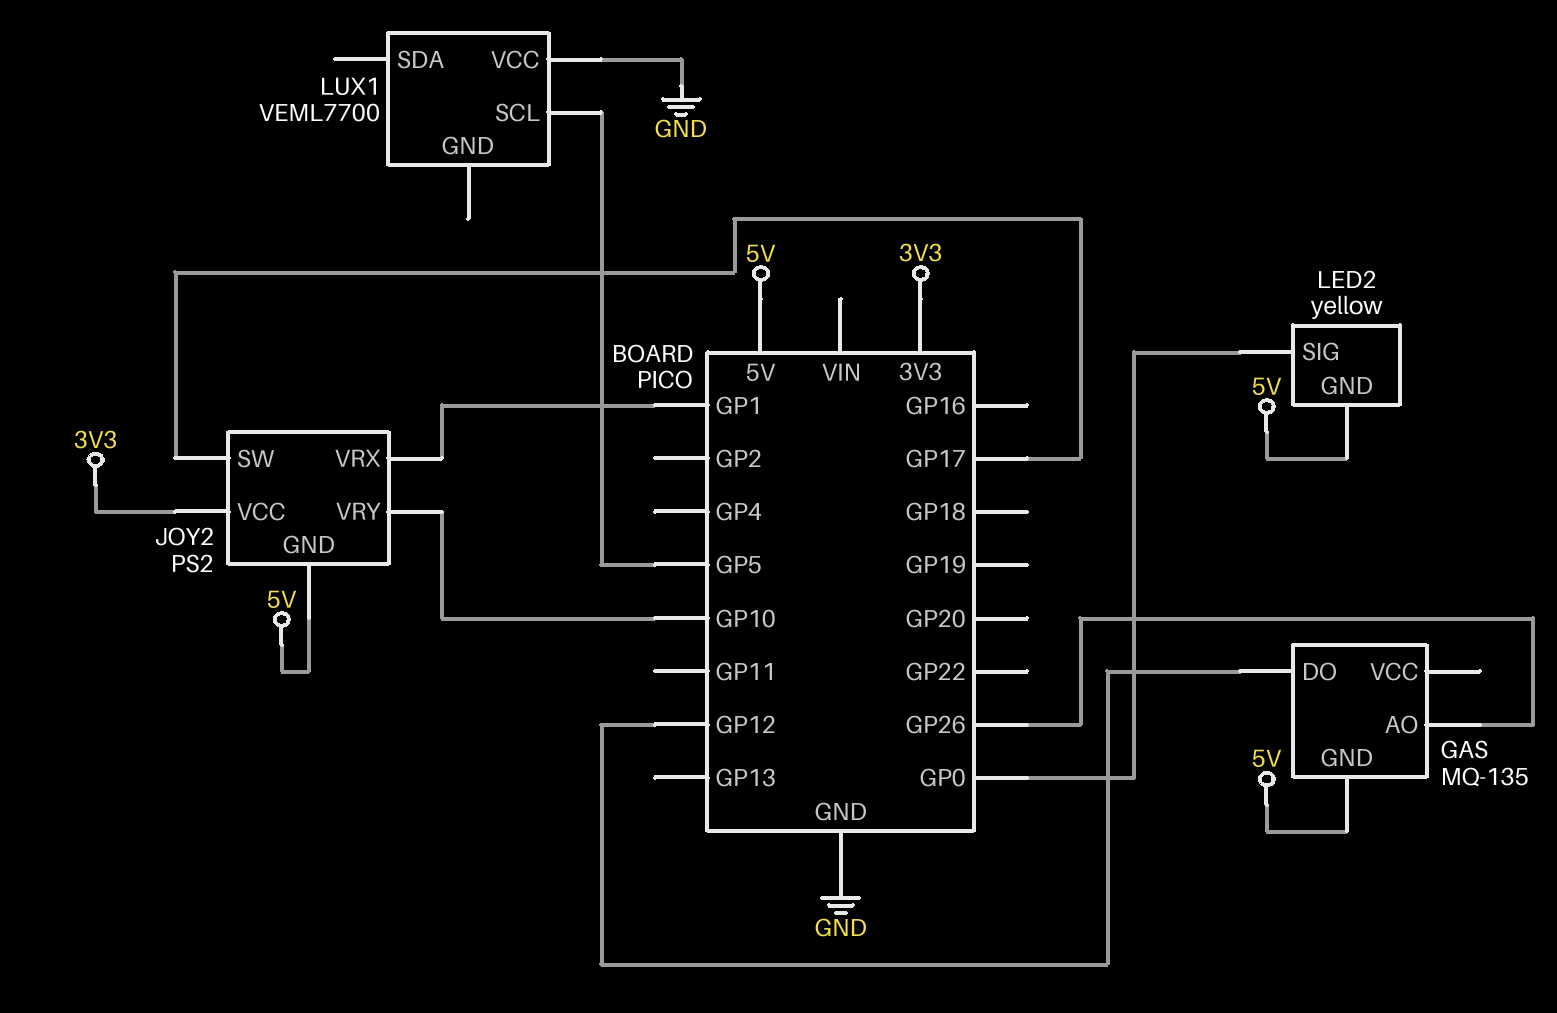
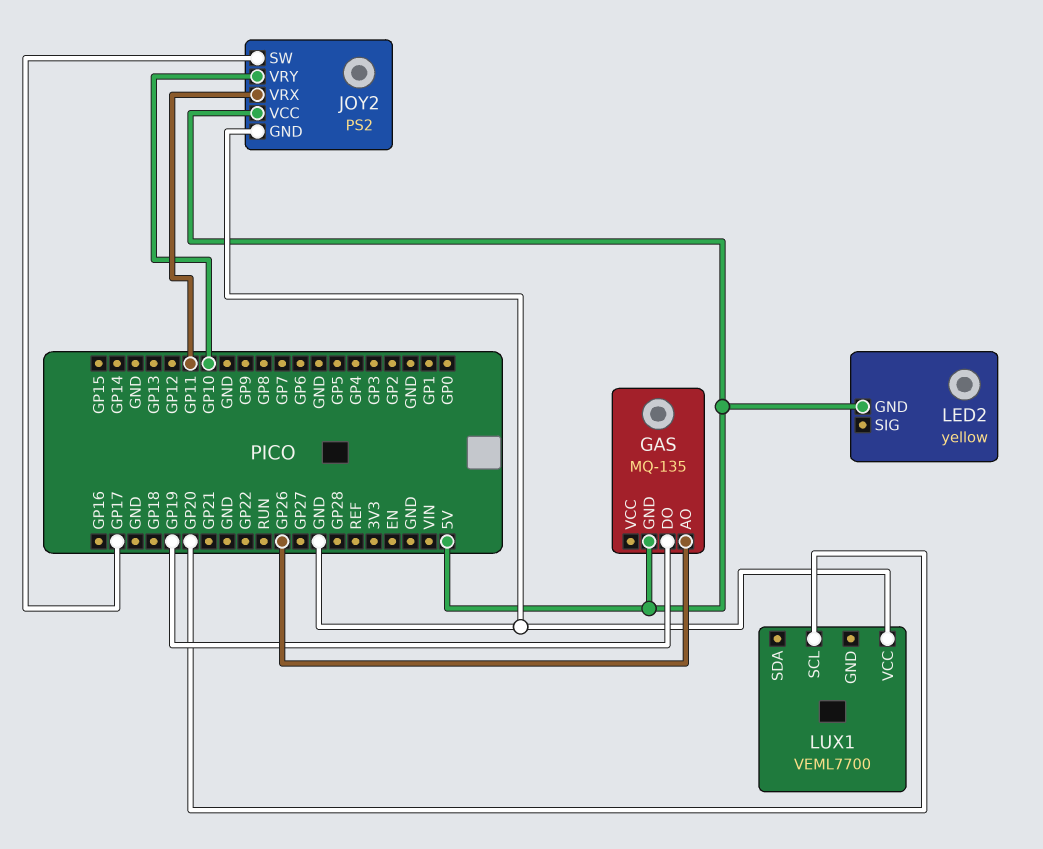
GAS pin DO: GP12 -> GP19
JOY2 pin GND: 5V -> GND
JOY2 pin VCC: 3V3 -> 5V
JOY2 pin VRX: GP1 -> GP11
LED2 pin SIG: GP0 -> none
LUX1 pin SCL: GP5 -> GP20

